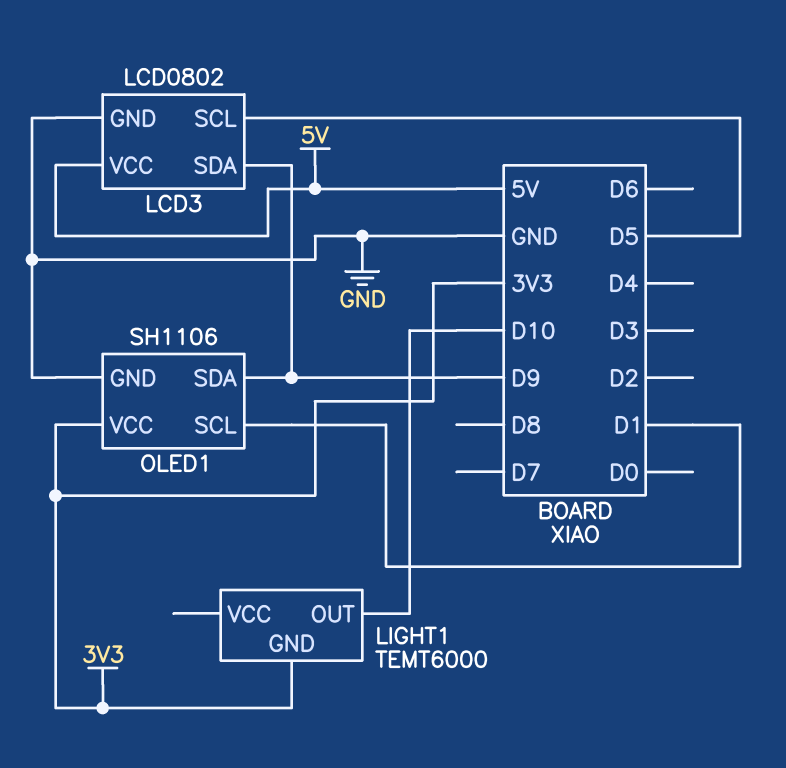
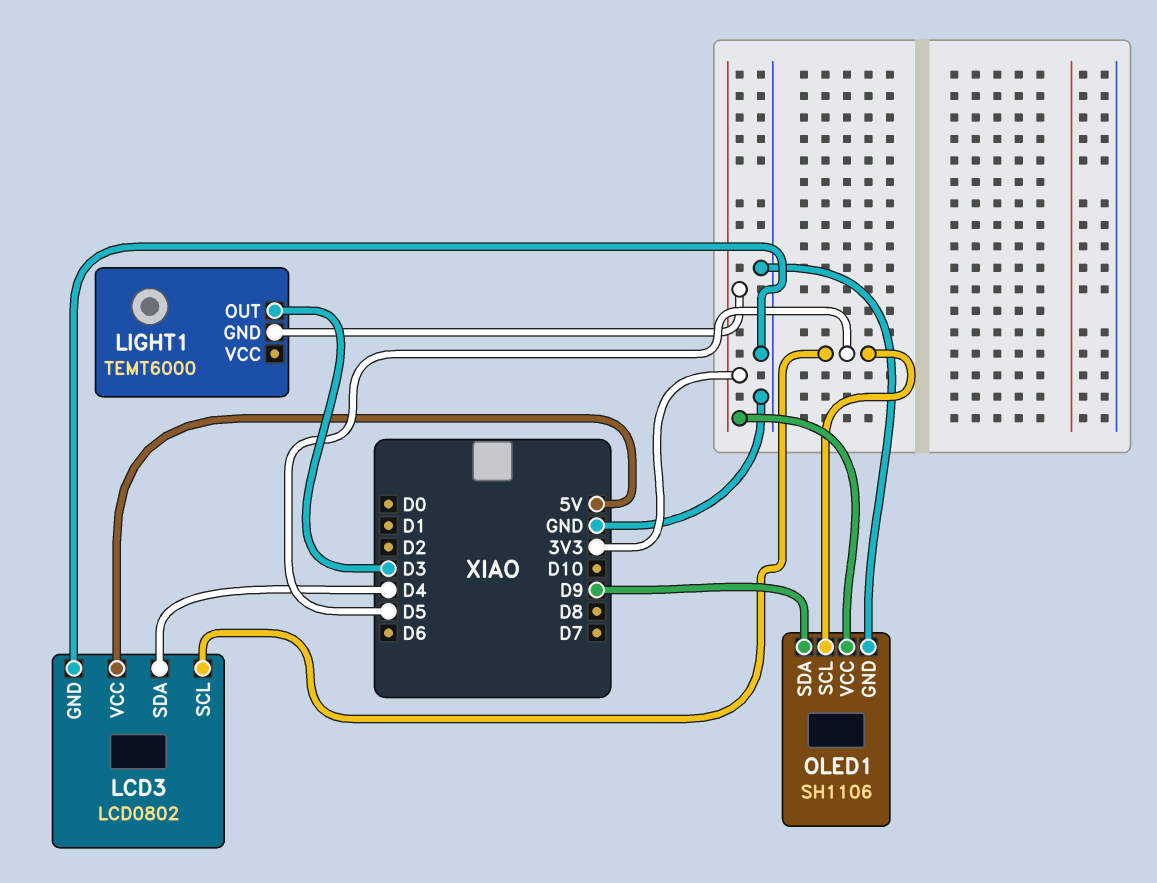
LCD3 pin SDA: D9 -> D4
LIGHT1 pin OUT: D10 -> D3
OLED1 pin SCL: D1 -> D5

